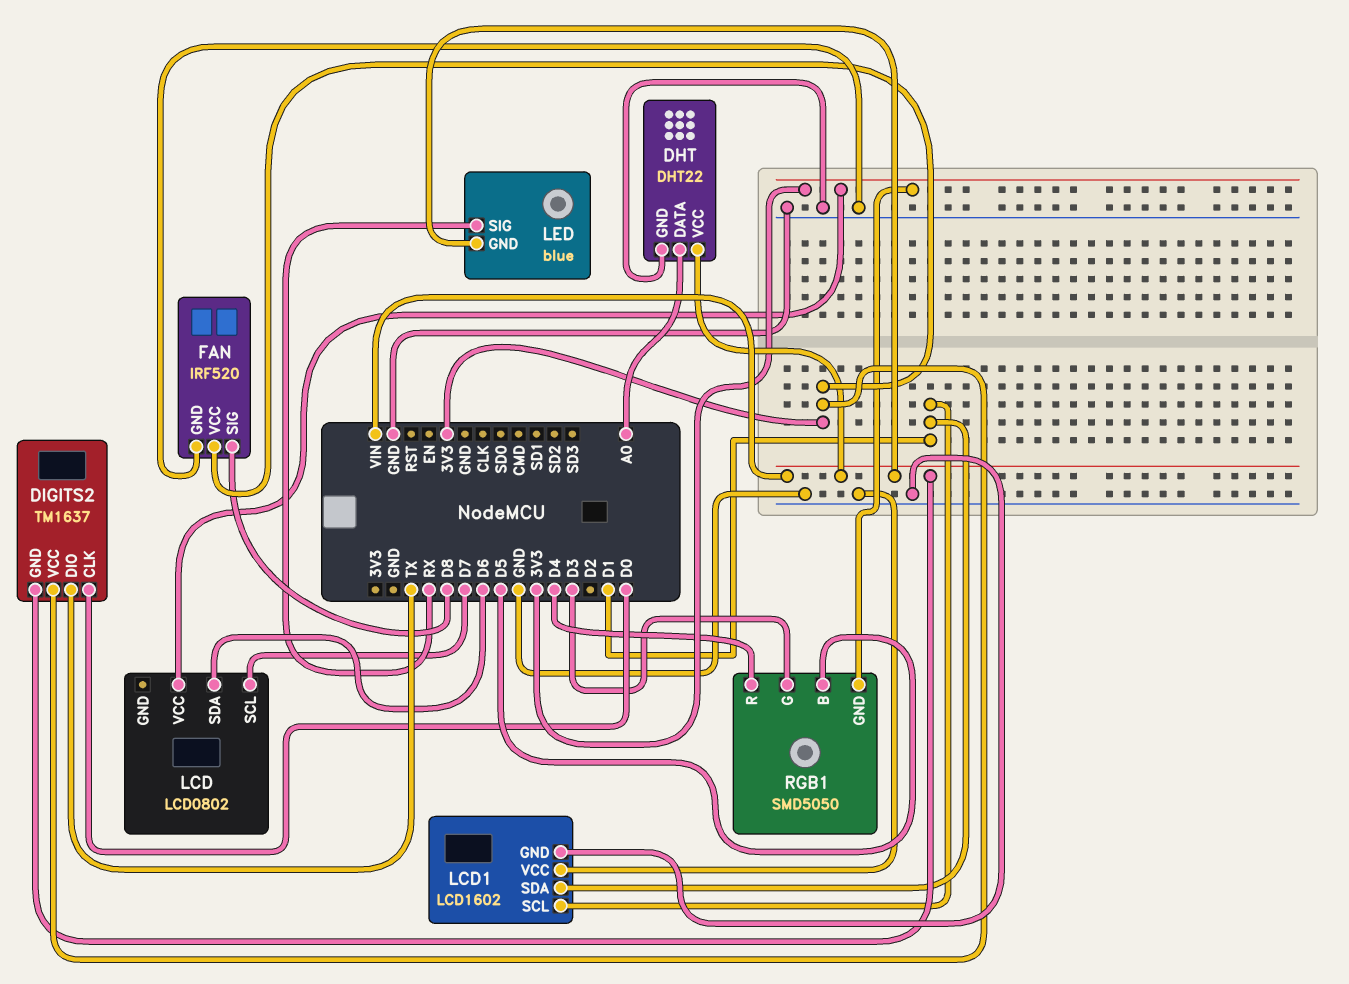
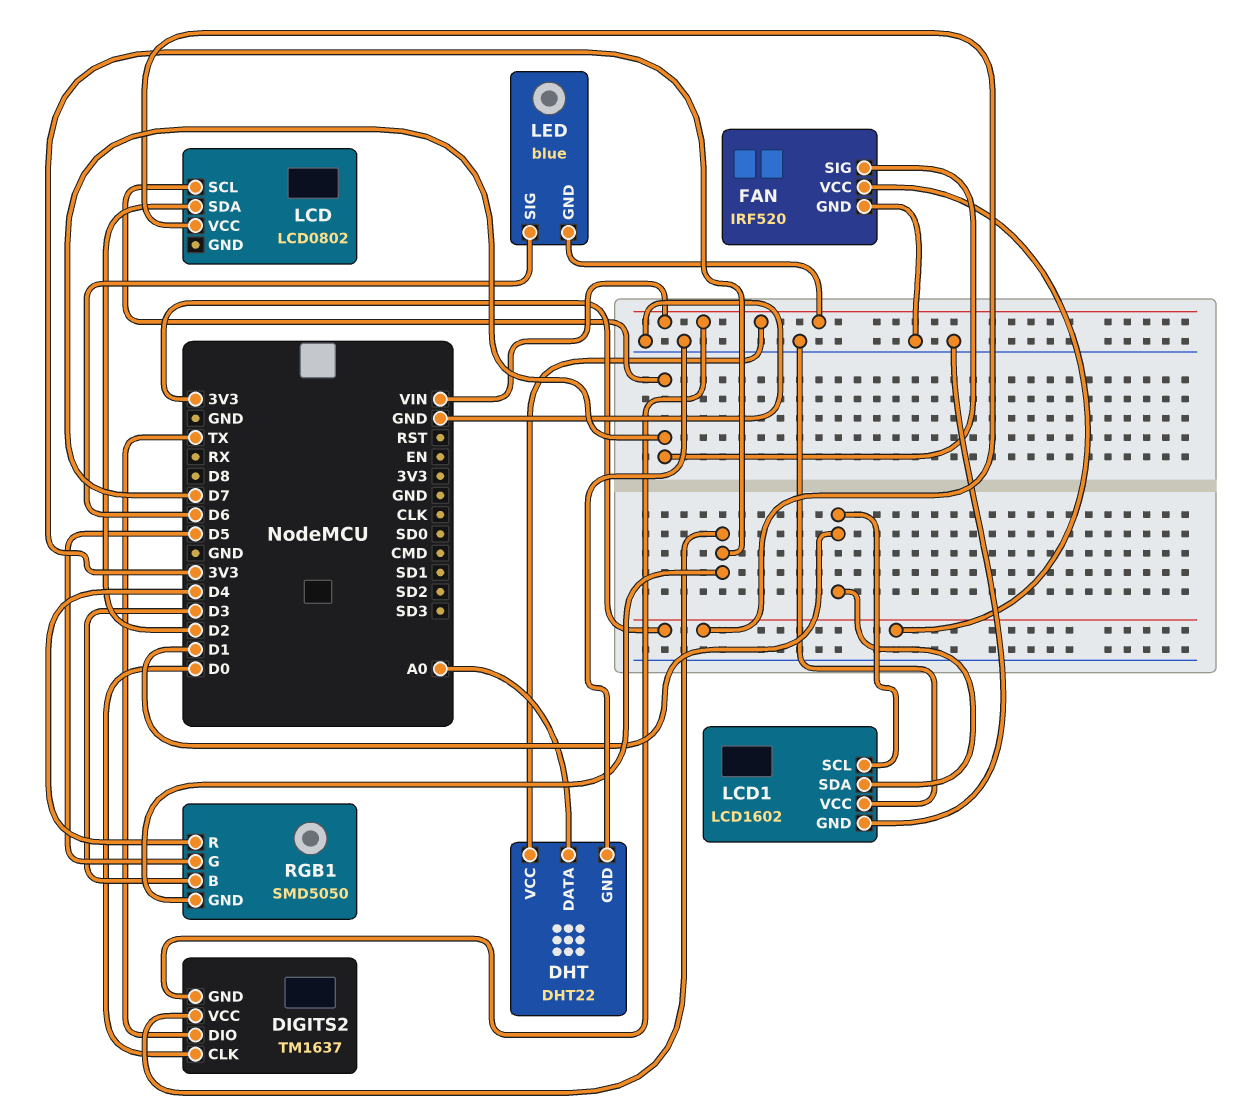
FAN pin SIG: D8 -> D7
LCD pin SDA: D6 -> D2
LED pin SIG: RX -> D6
RGB1 pin B: D5 -> D3
RGB1 pin G: D3 -> D5

